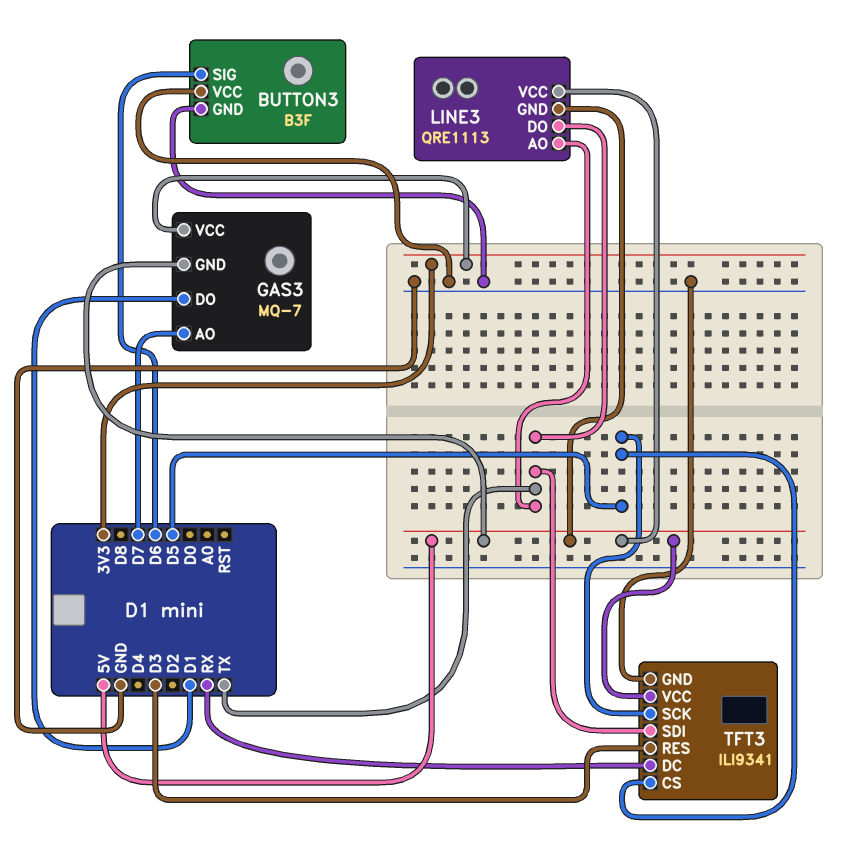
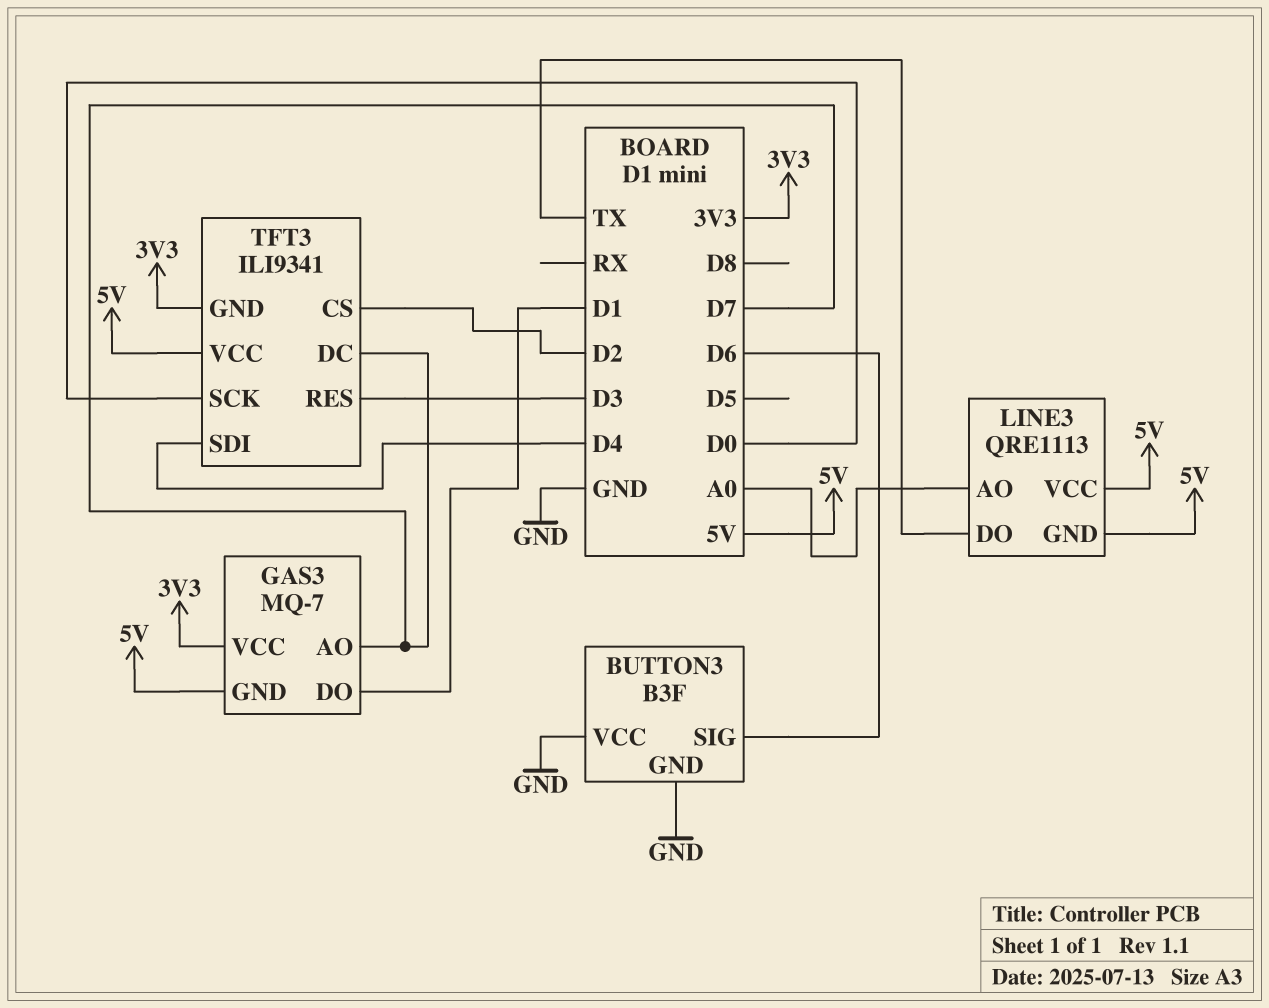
LINE3 pin AO: TX -> A0
TFT3 pin CS: D5 -> D2
TFT3 pin DC: RX -> D7
TFT3 pin GND: GND -> 3V3
TFT3 pin SCK: D5 -> D0
TFT3 pin SDI: TX -> D4

